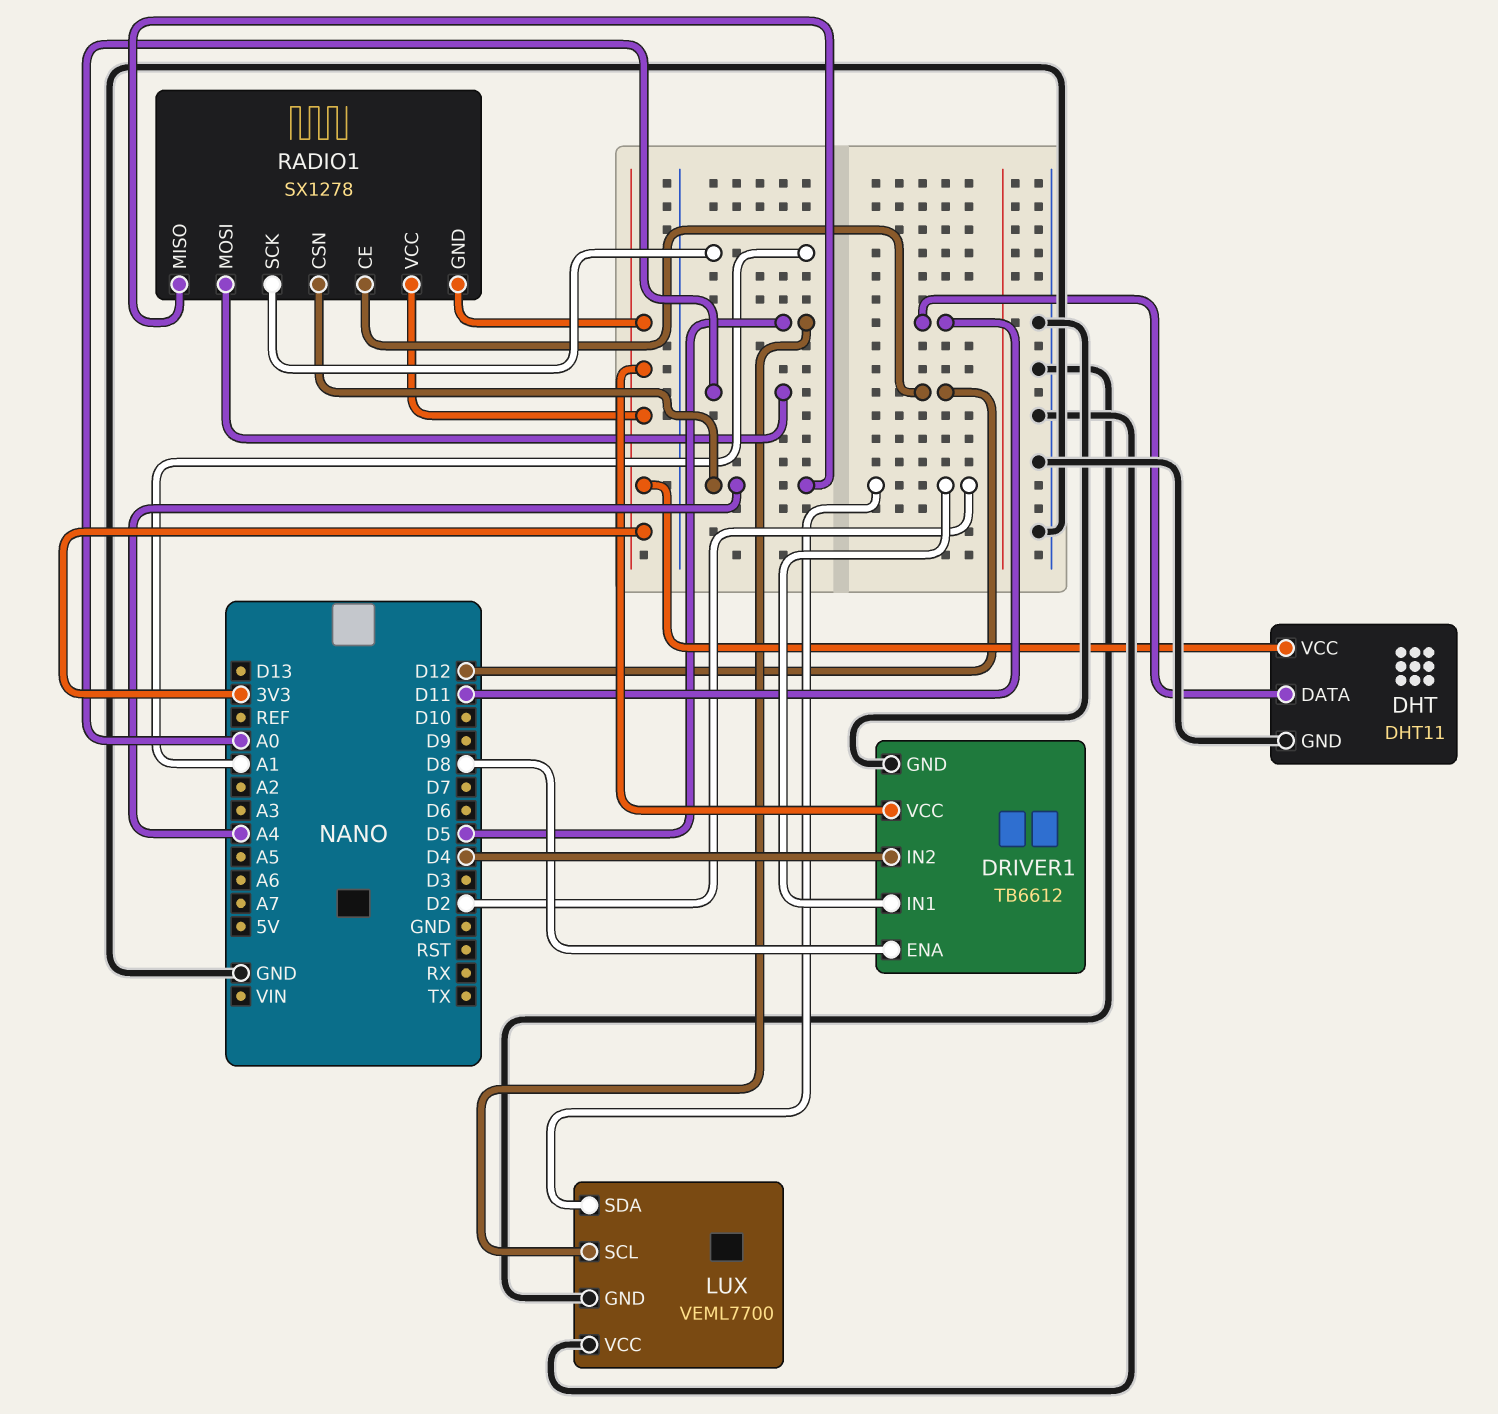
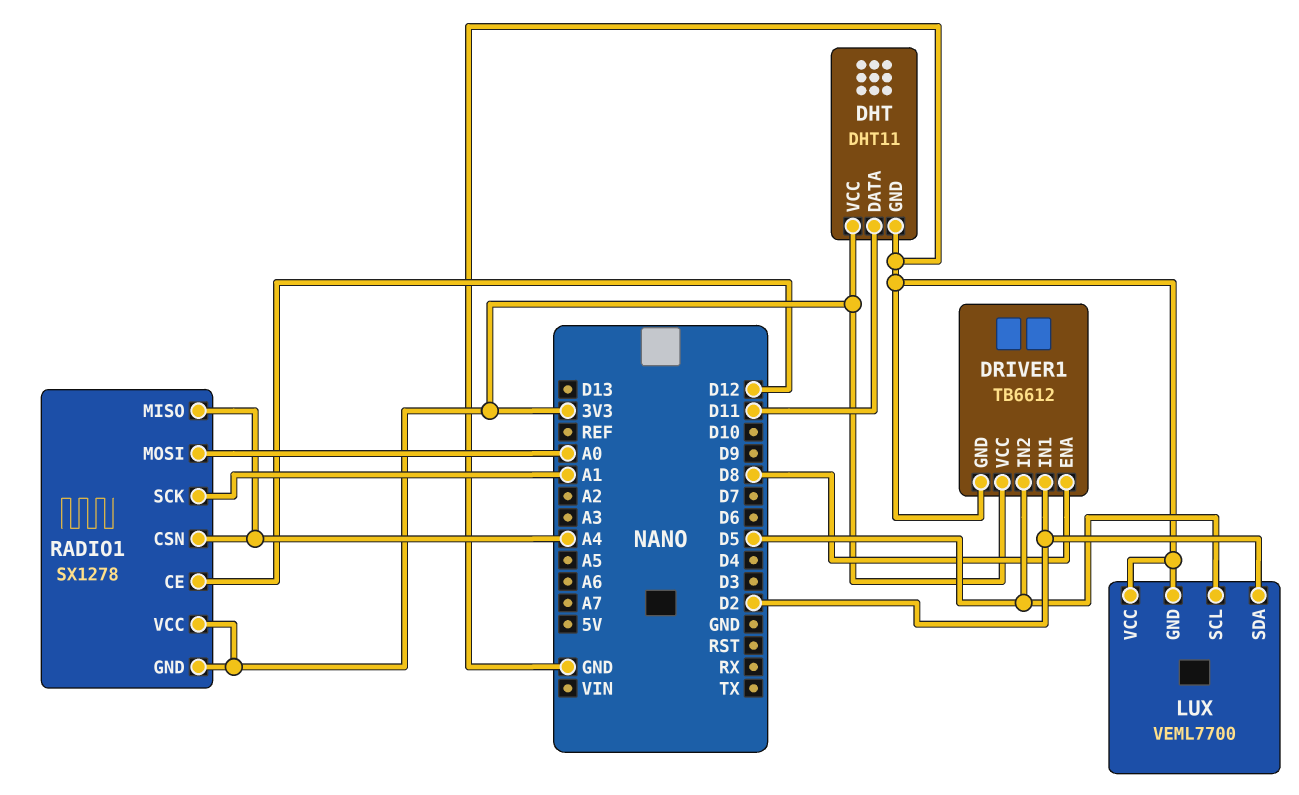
DRIVER1 pin IN2: D4 -> D5

